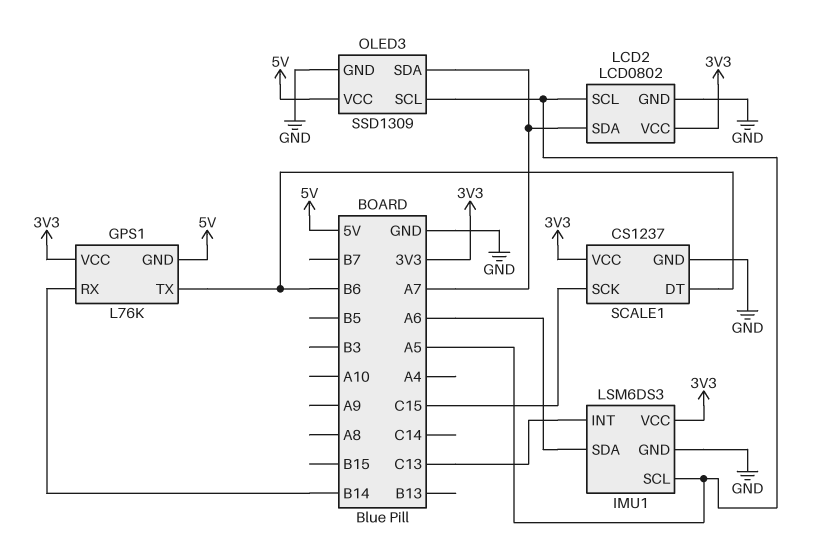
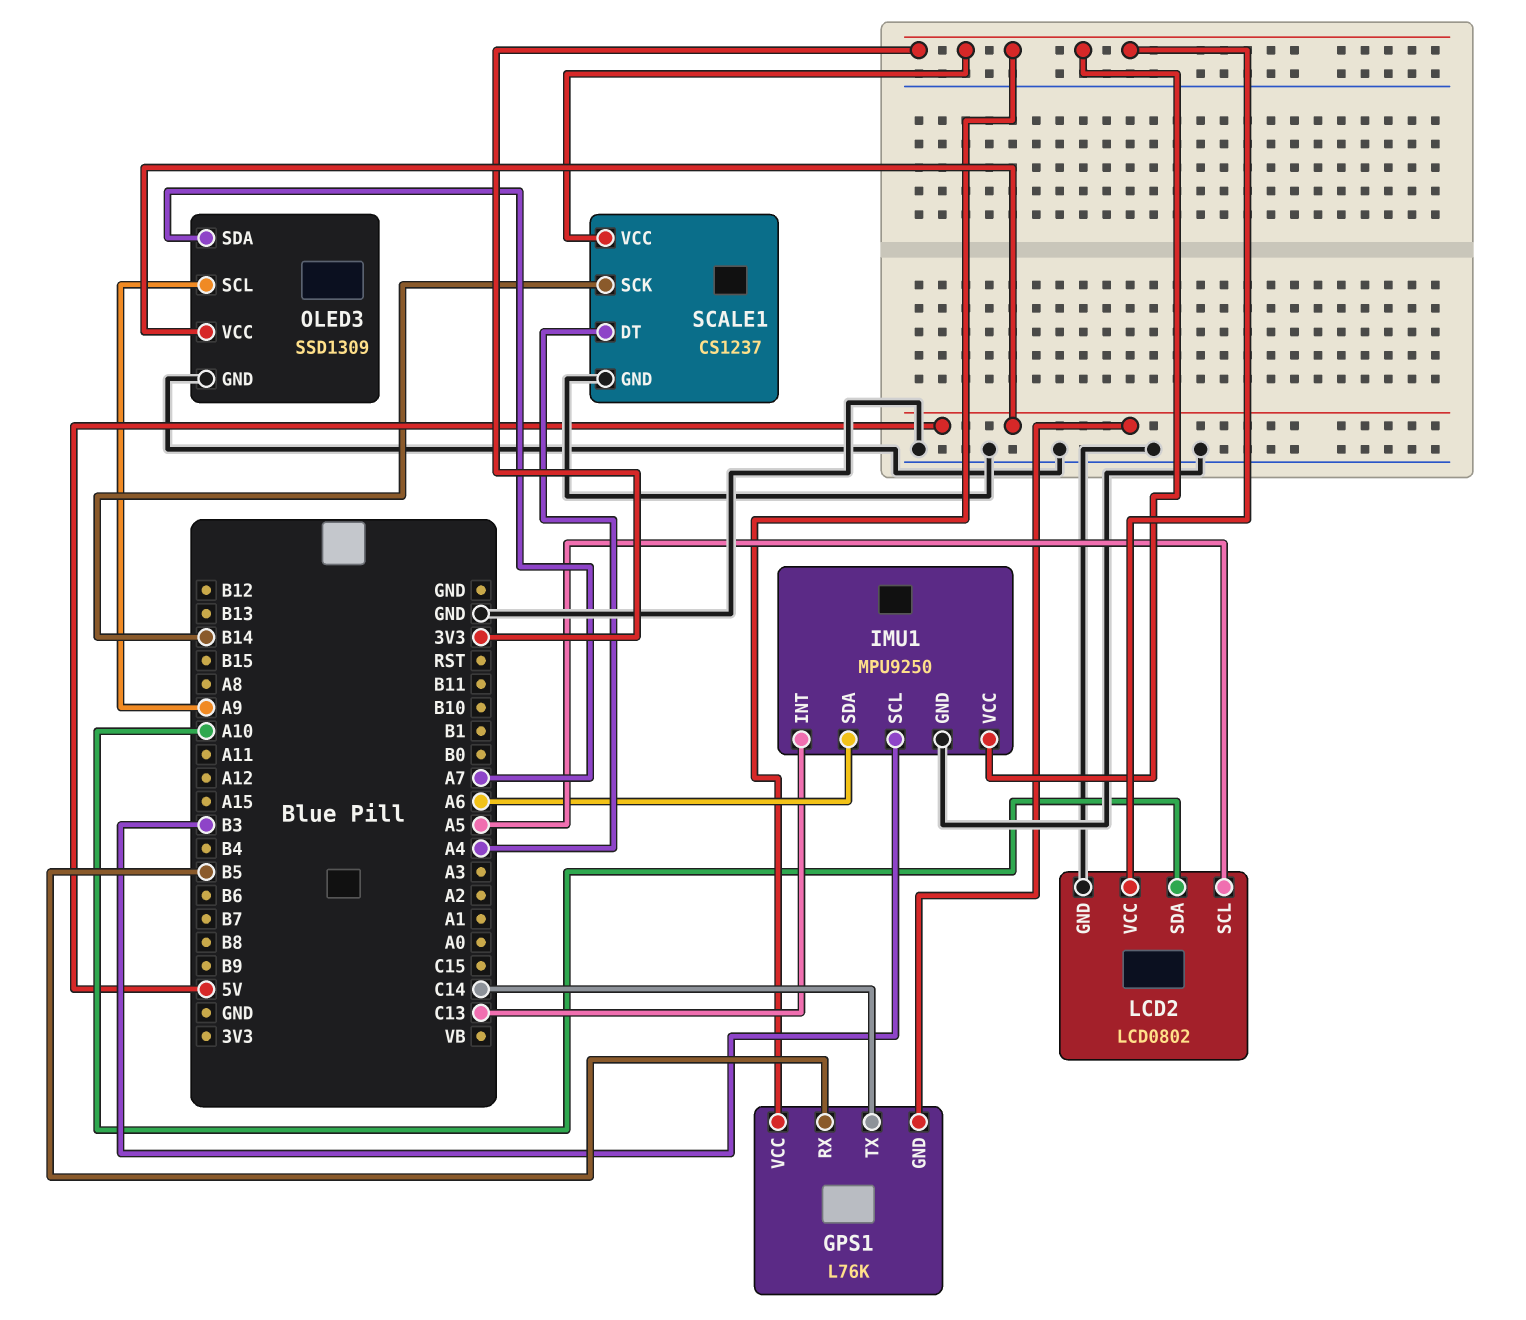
GPS1 pin RX: B14 -> B5
GPS1 pin TX: B6 -> C14
IMU1: LSM6DS3 -> MPU9250
IMU1 pin SCL: A5 -> B3
LCD2 pin SDA: A7 -> A10
OLED3 pin SCL: A5 -> A9
SCALE1 pin DT: B6 -> A4
SCALE1 pin SCK: C15 -> B14

